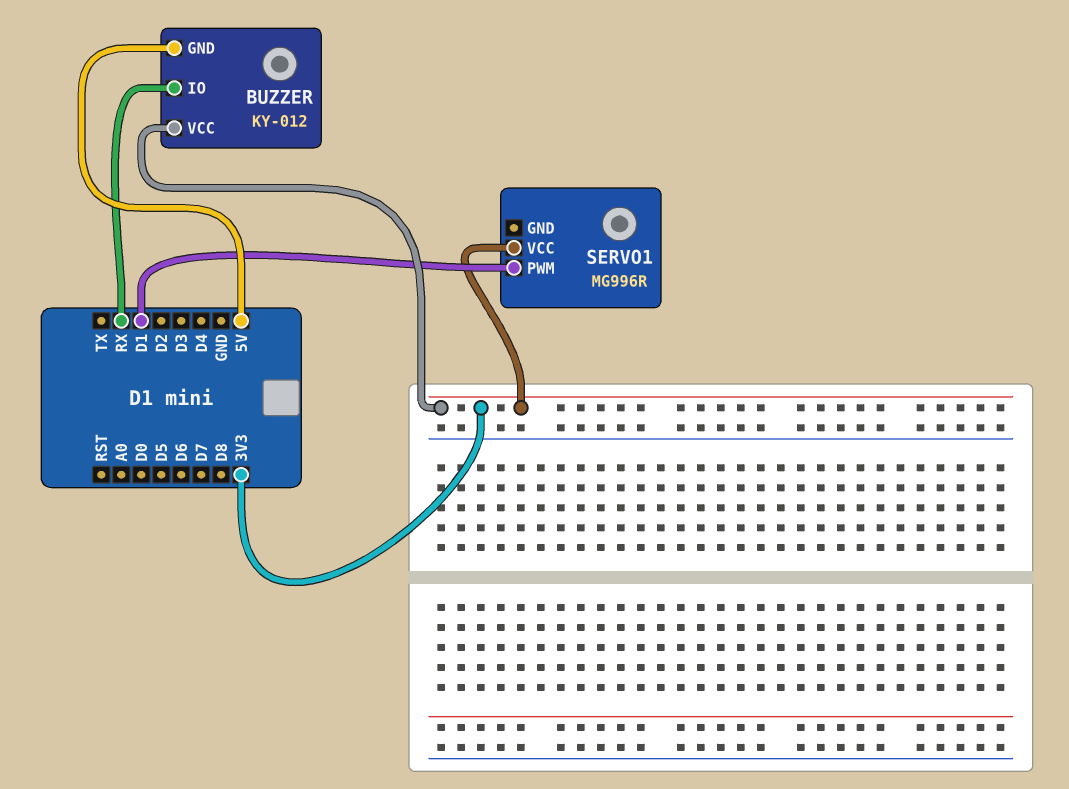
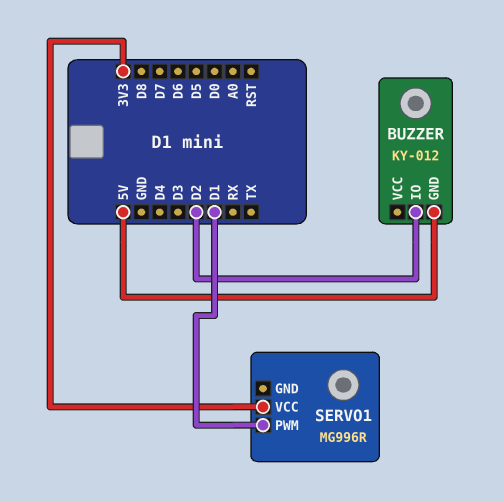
BUZZER pin IO: RX -> D2
BUZZER pin VCC: 3V3 -> none

